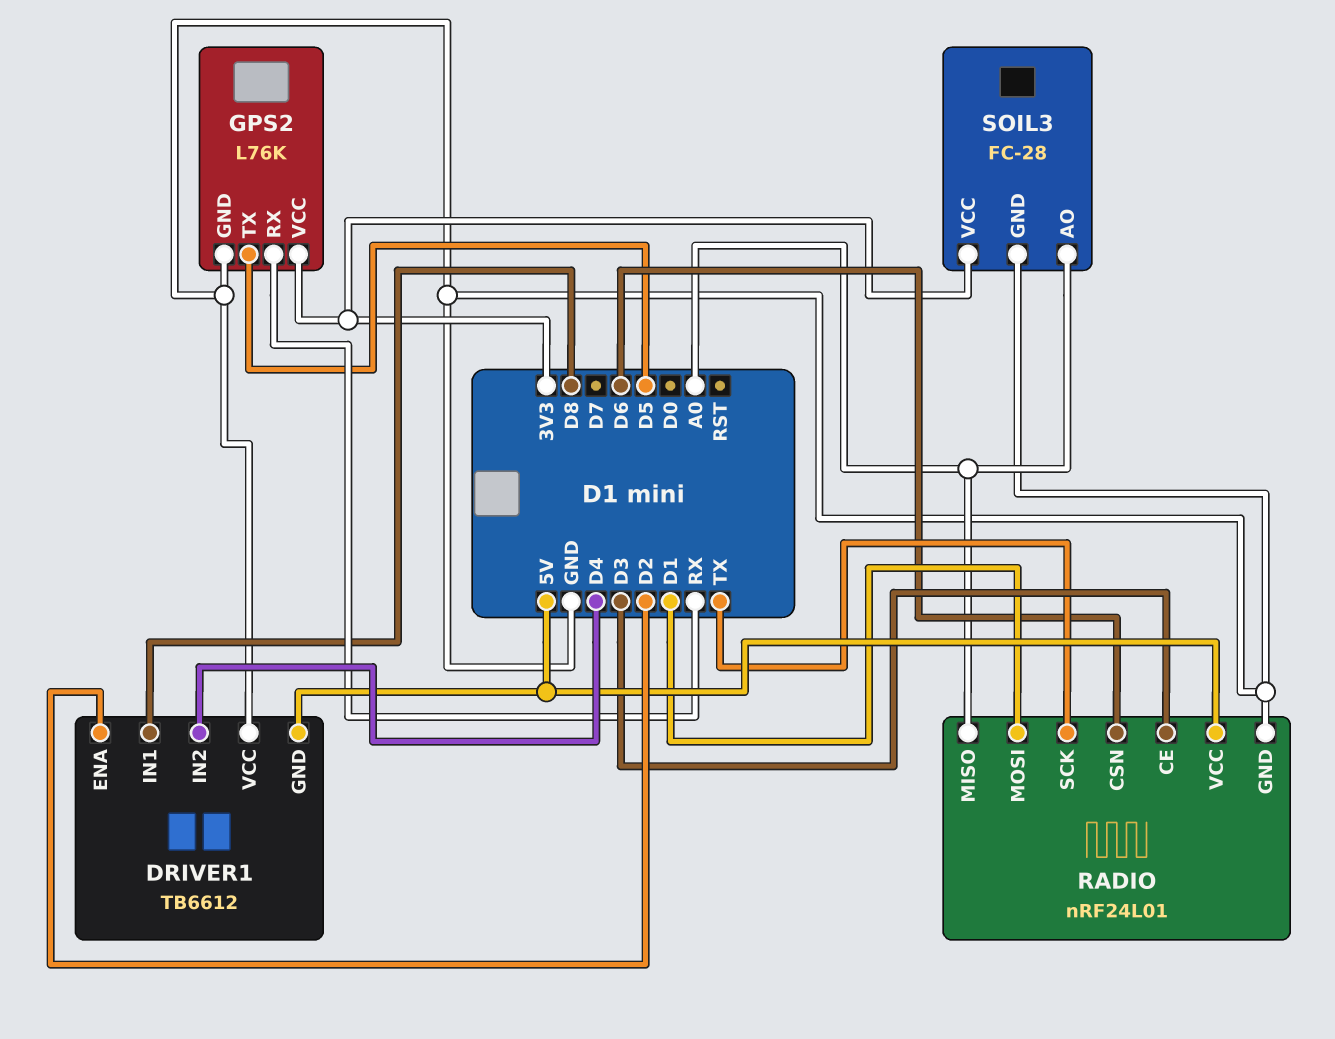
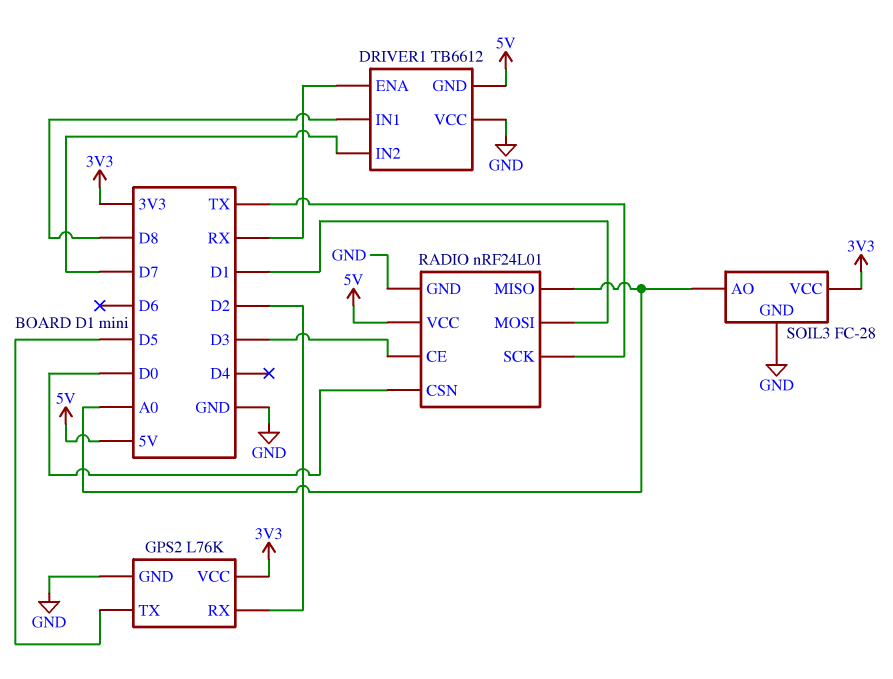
DRIVER1 pin ENA: D2 -> RX
DRIVER1 pin IN2: D4 -> D7
GPS2 pin RX: RX -> D2
RADIO pin CSN: D6 -> D0

